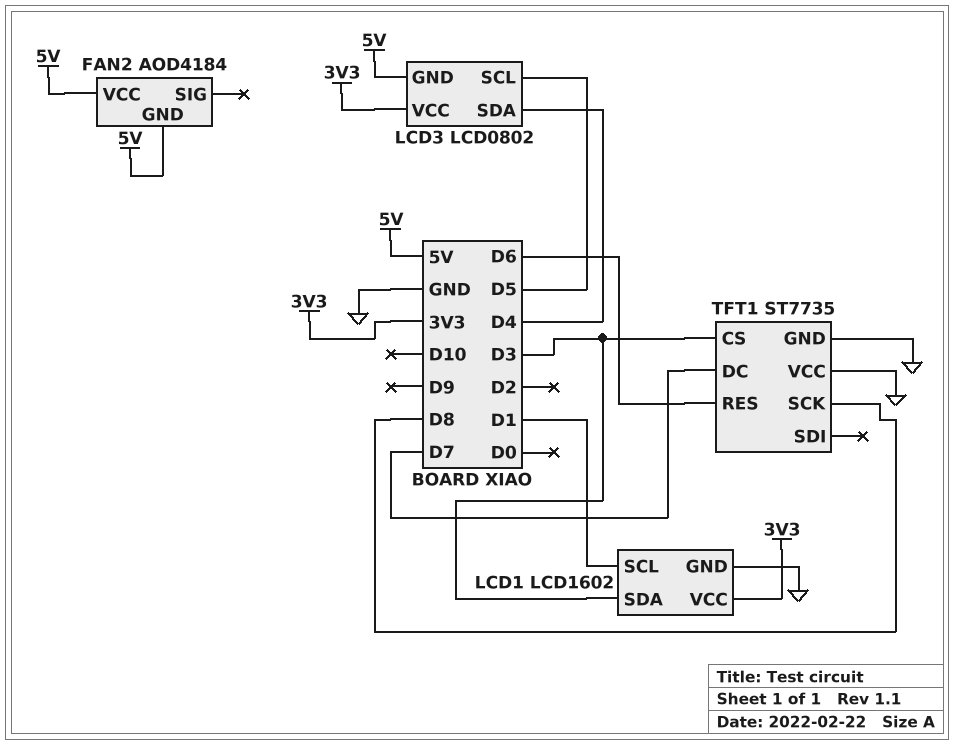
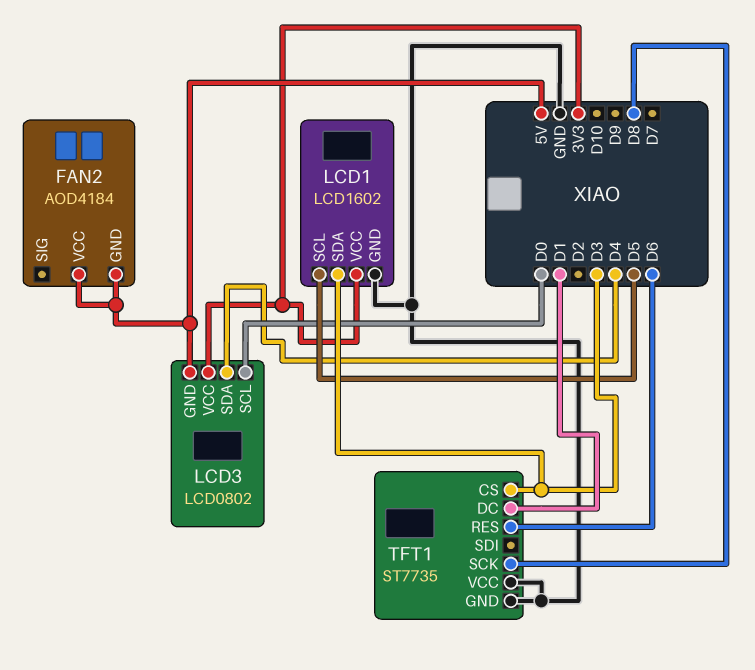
LCD1 pin SCL: D1 -> D5
LCD3 pin SCL: D5 -> D0
TFT1 pin DC: D7 -> D1

